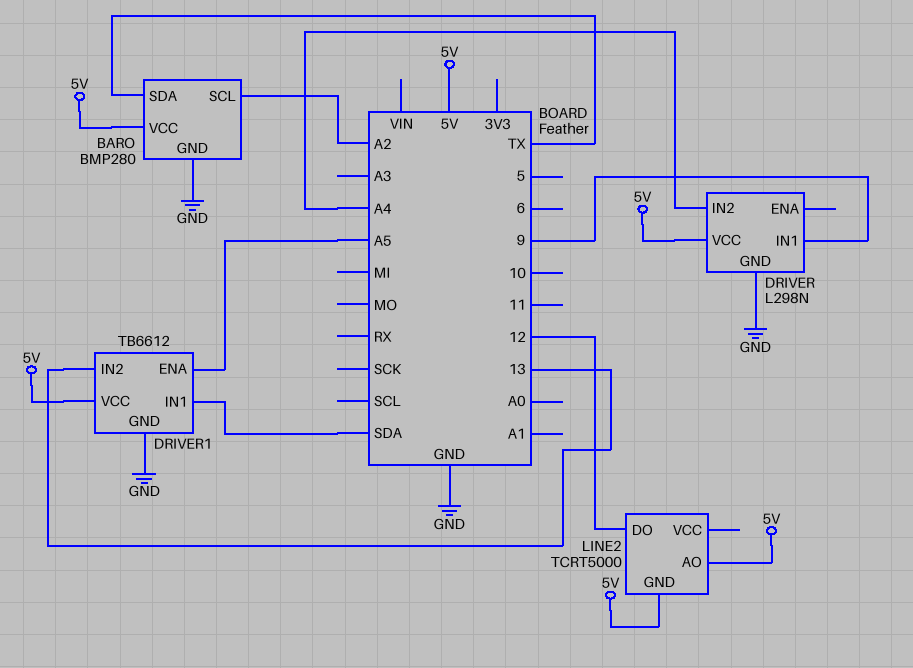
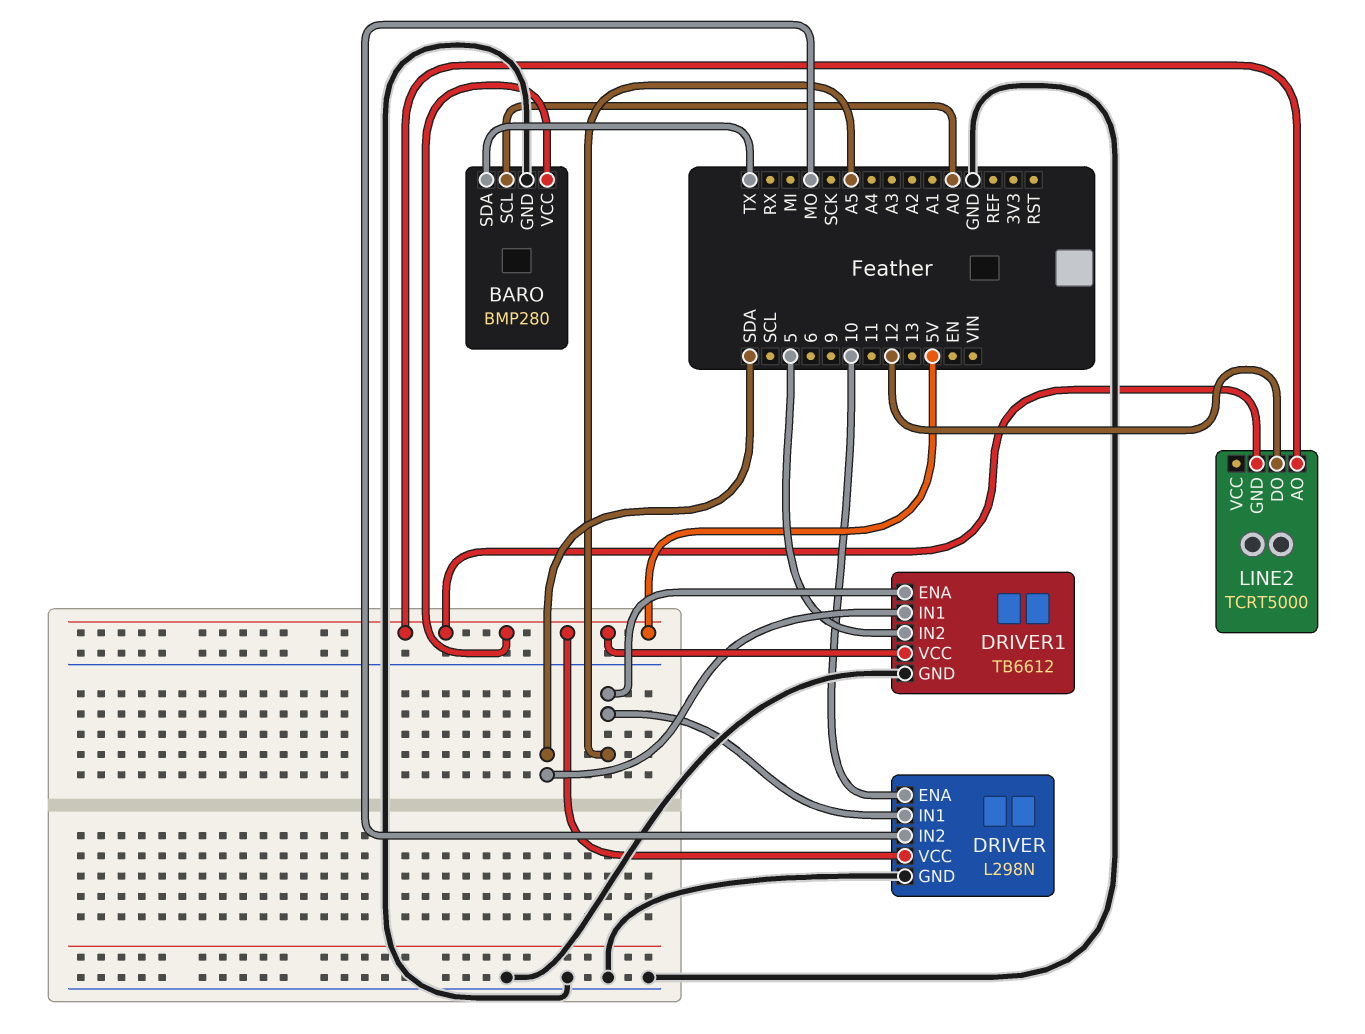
BARO pin SCL: A2 -> A0
DRIVER pin ENA: none -> 10
DRIVER pin IN1: 9 -> A5
DRIVER pin IN2: A4 -> MO
DRIVER1 pin IN2: 13 -> 5

